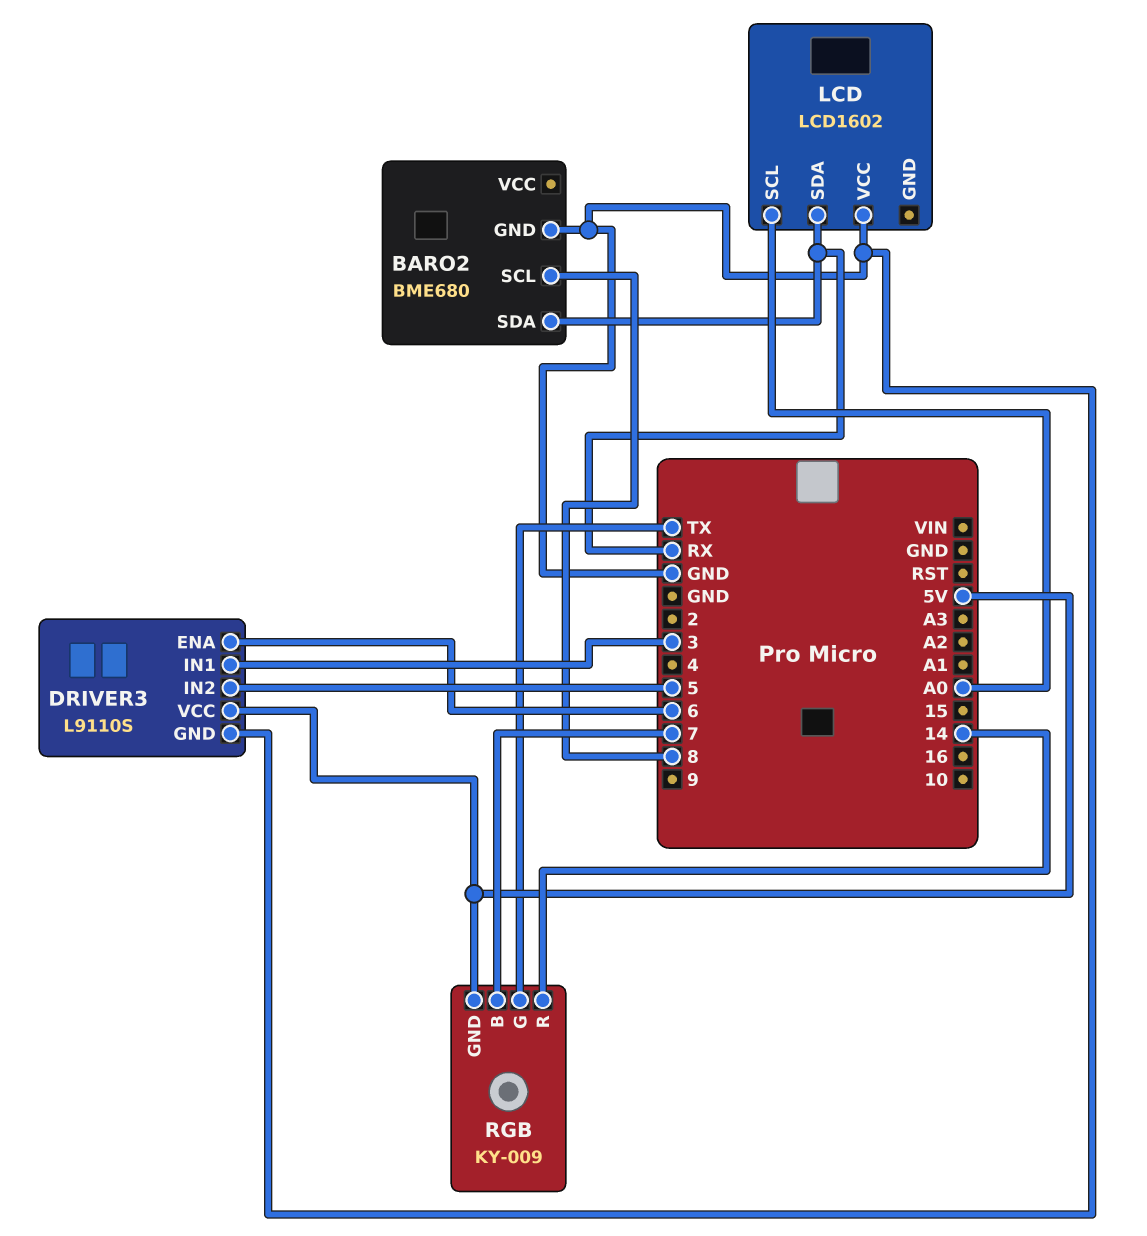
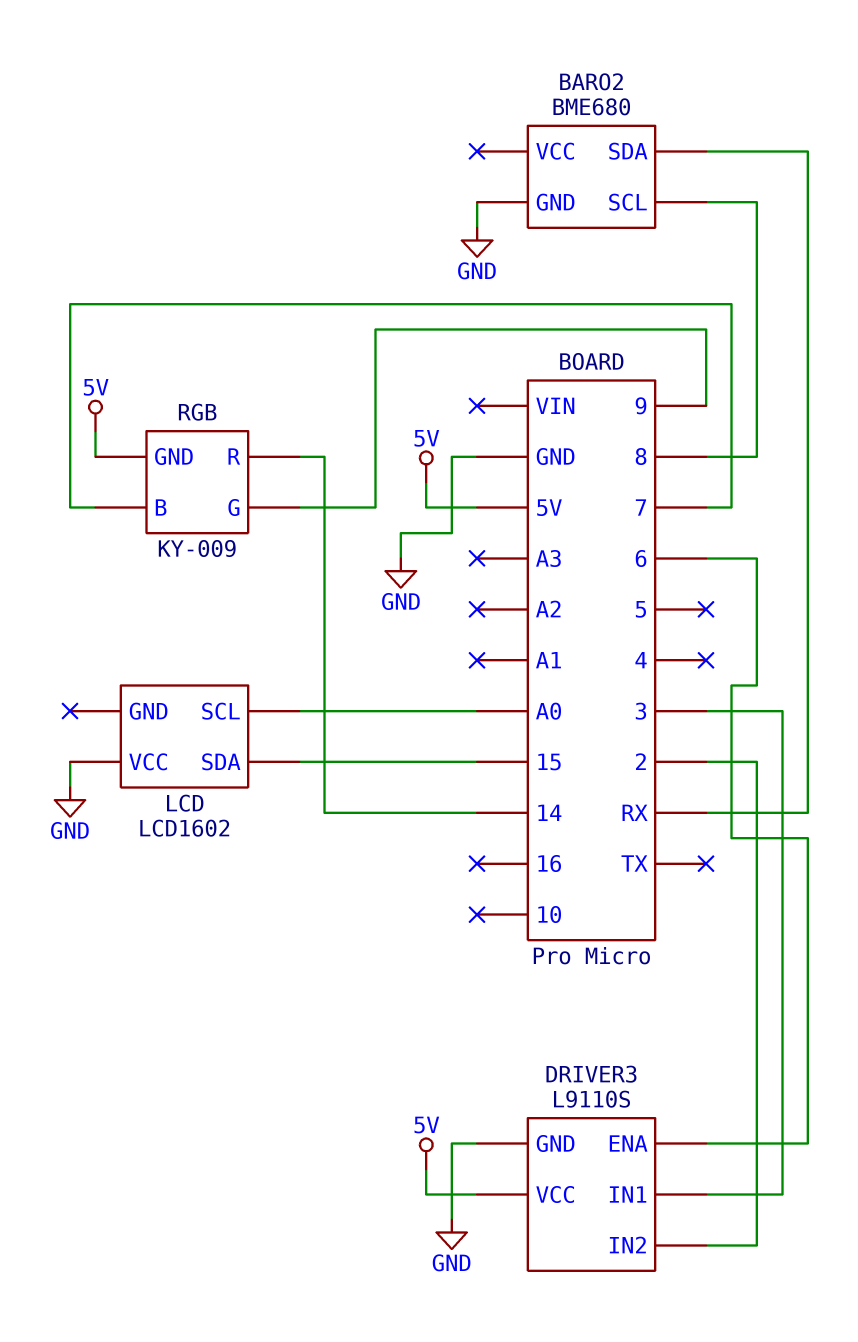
DRIVER3 pin IN2: 5 -> 2
LCD pin SDA: RX -> 15
RGB pin G: TX -> 9

